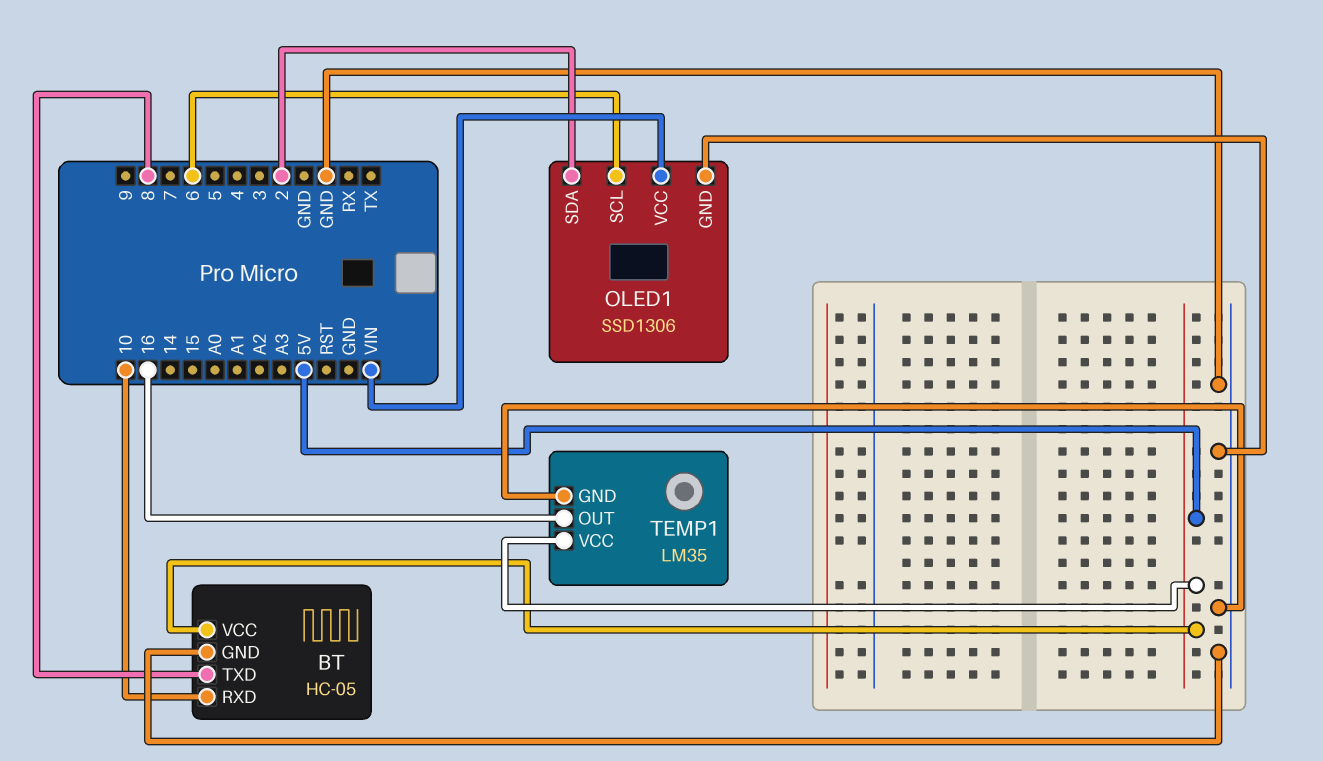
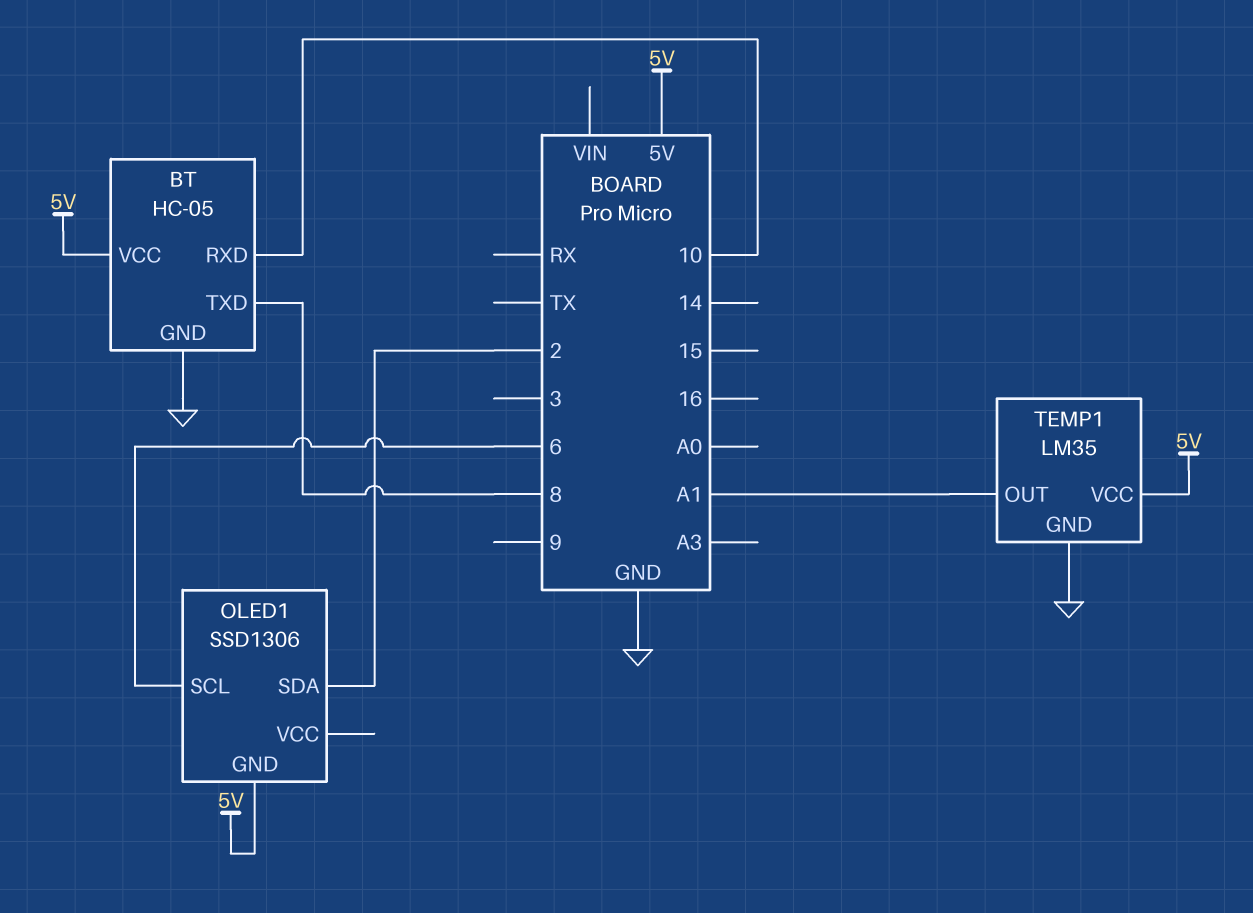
OLED1 pin GND: GND -> 5V
OLED1 pin VCC: VIN -> none
TEMP1 pin OUT: 16 -> A1

